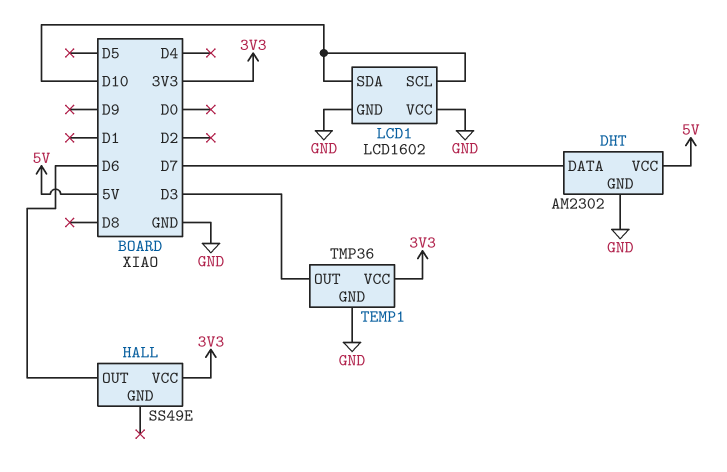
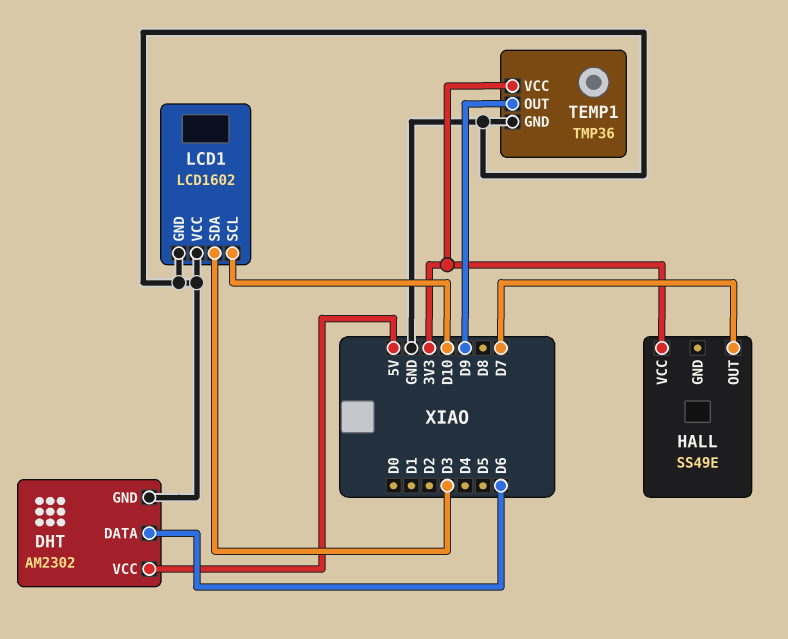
DHT pin DATA: D7 -> D6
HALL pin OUT: D6 -> D7
LCD1 pin SDA: D10 -> D3
TEMP1 pin OUT: D3 -> D9

